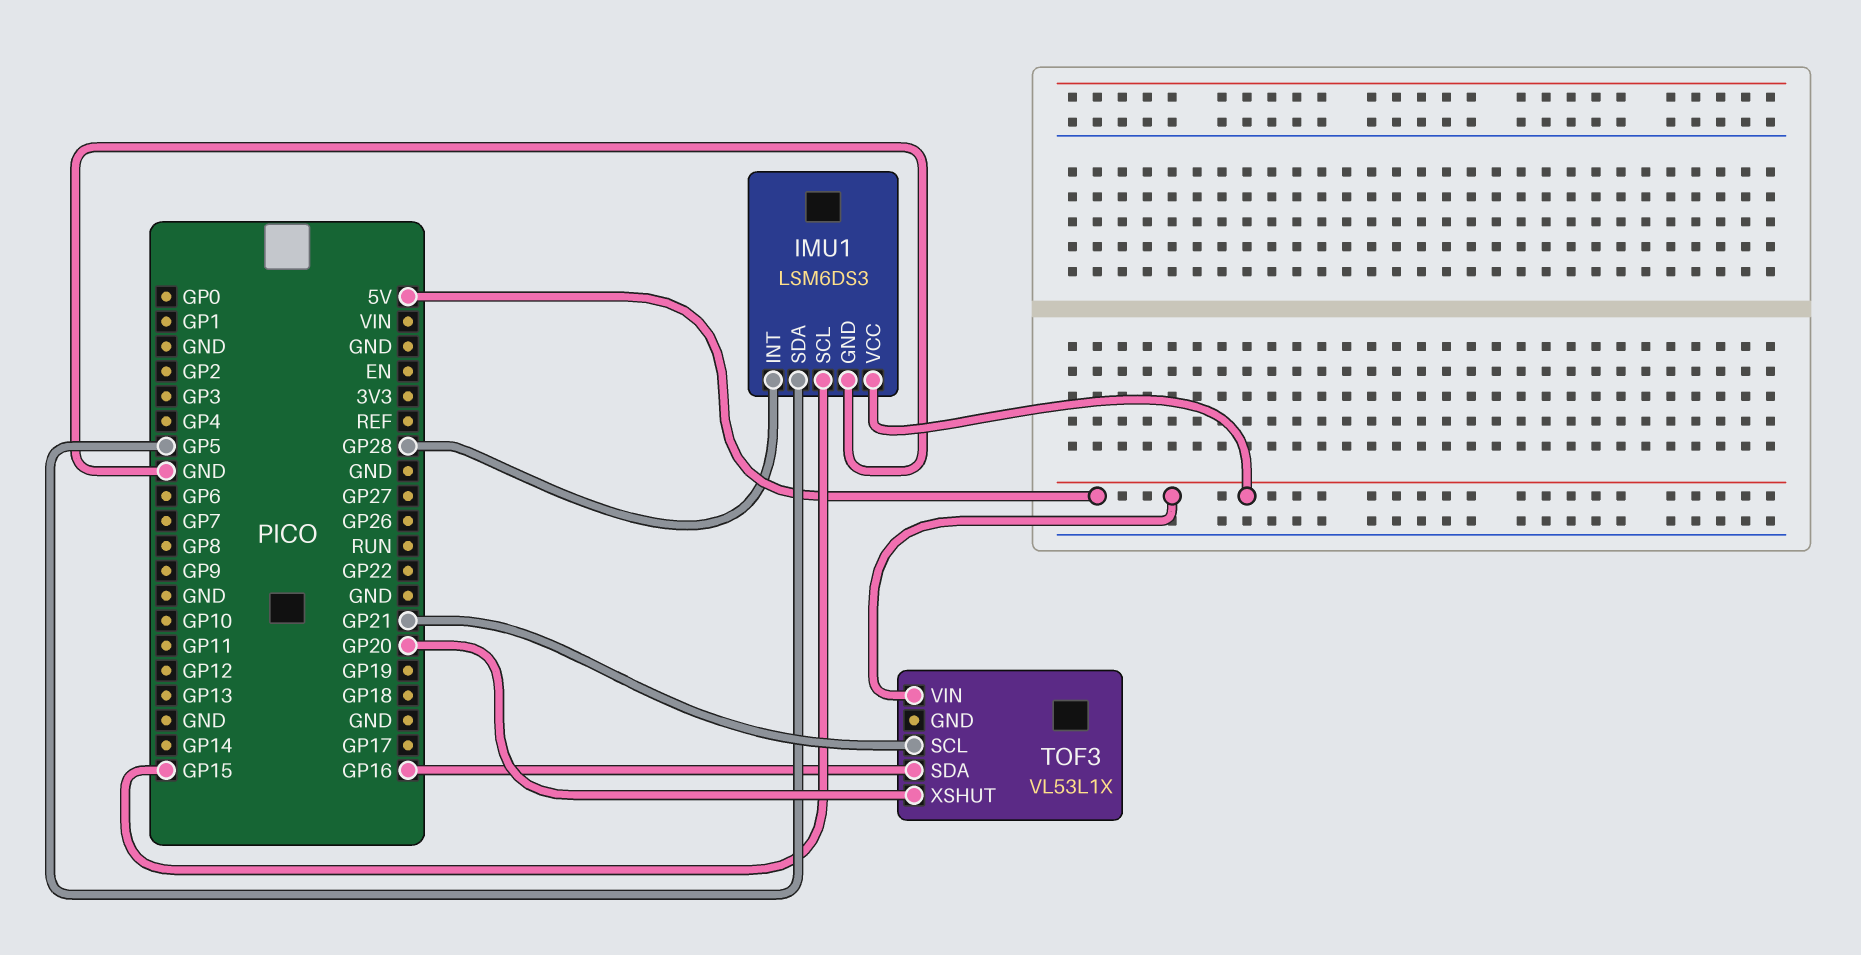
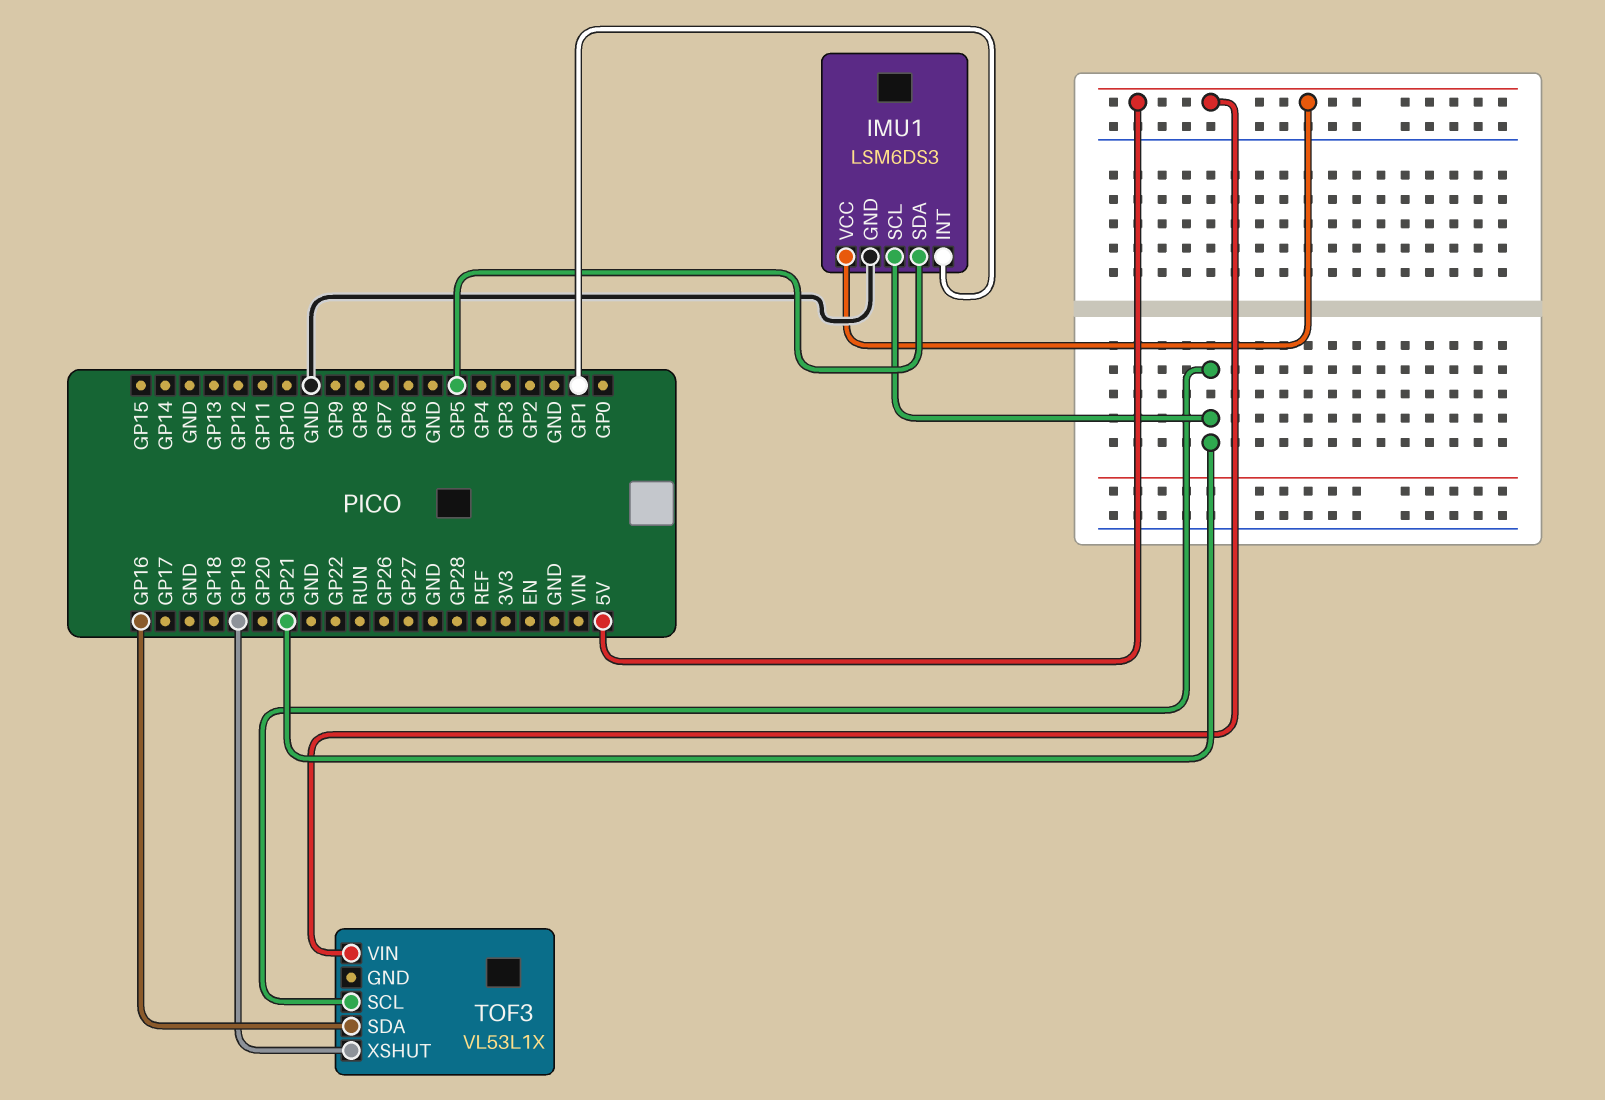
IMU1 pin INT: GP28 -> GP1
IMU1 pin SCL: GP15 -> GP21
TOF3 pin XSHUT: GP20 -> GP19

